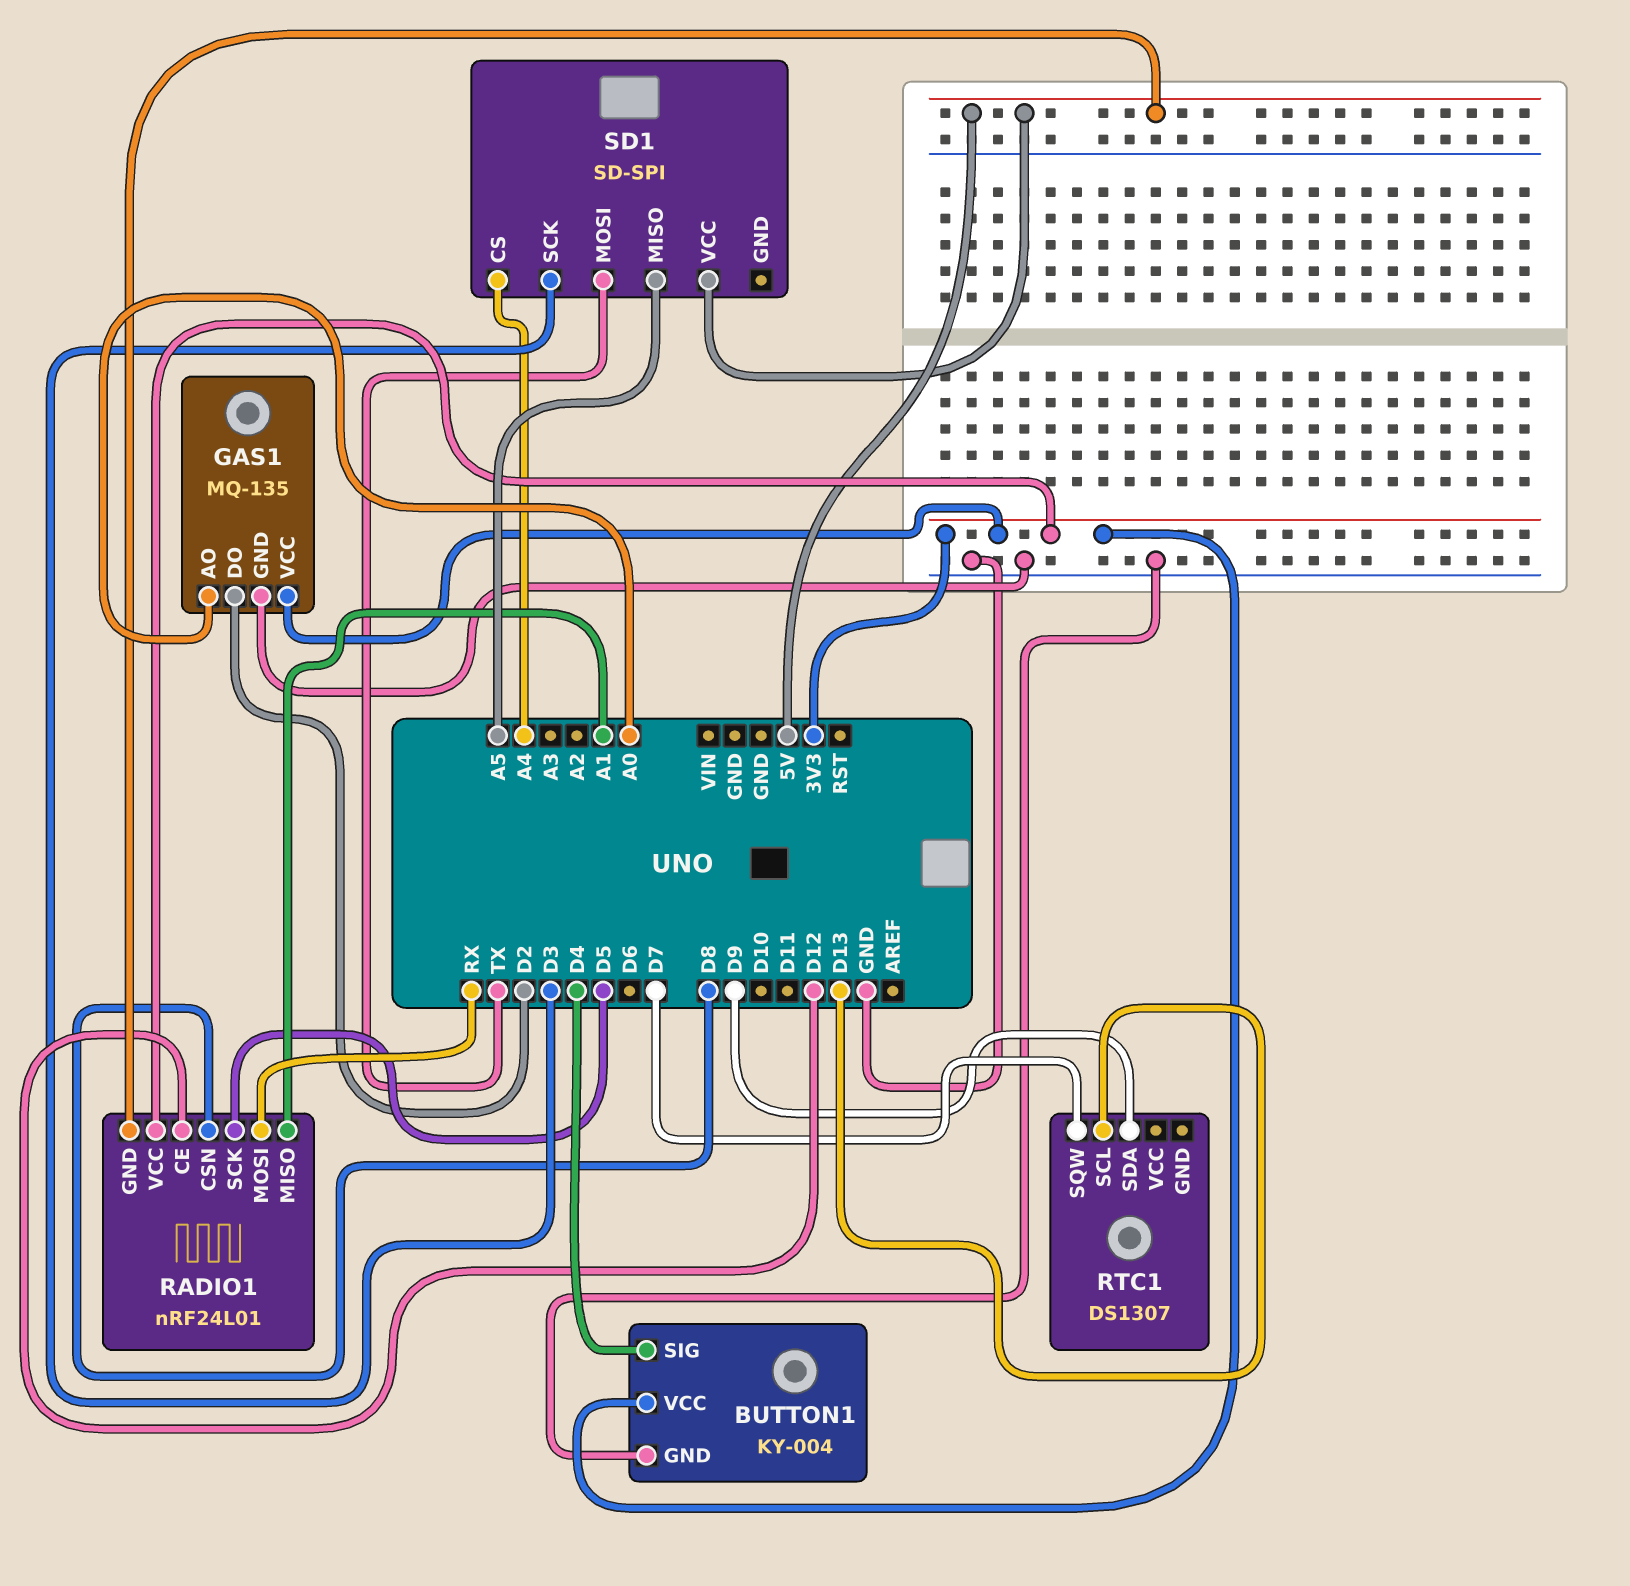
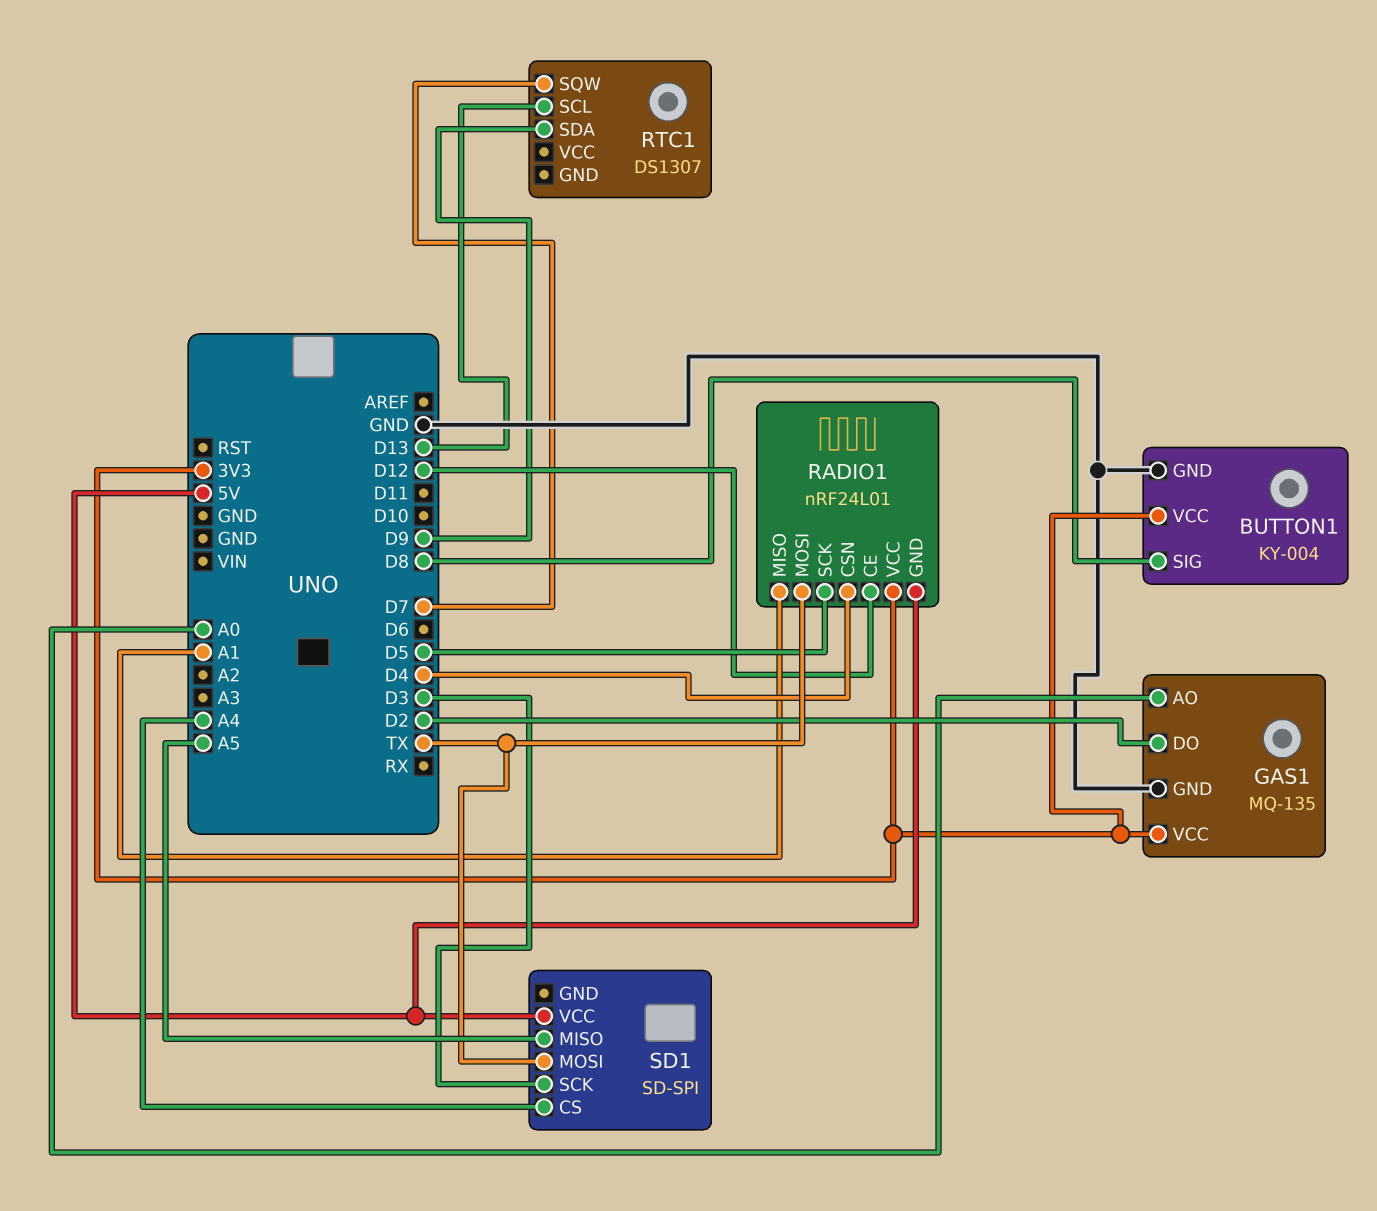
BUTTON1 pin SIG: D4 -> D8
RADIO1 pin CSN: D8 -> D4
RADIO1 pin MOSI: RX -> TX

